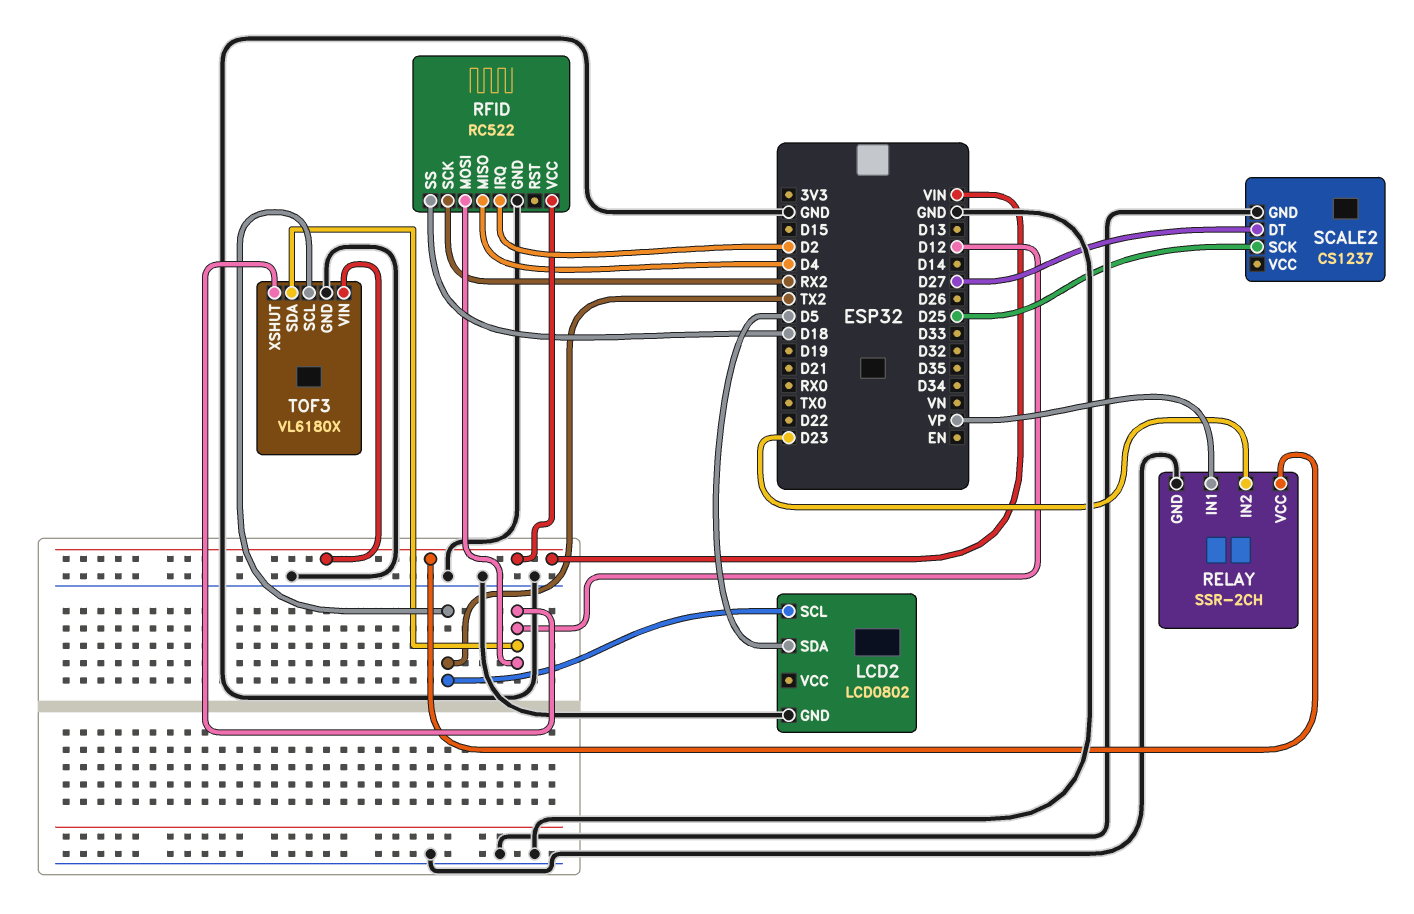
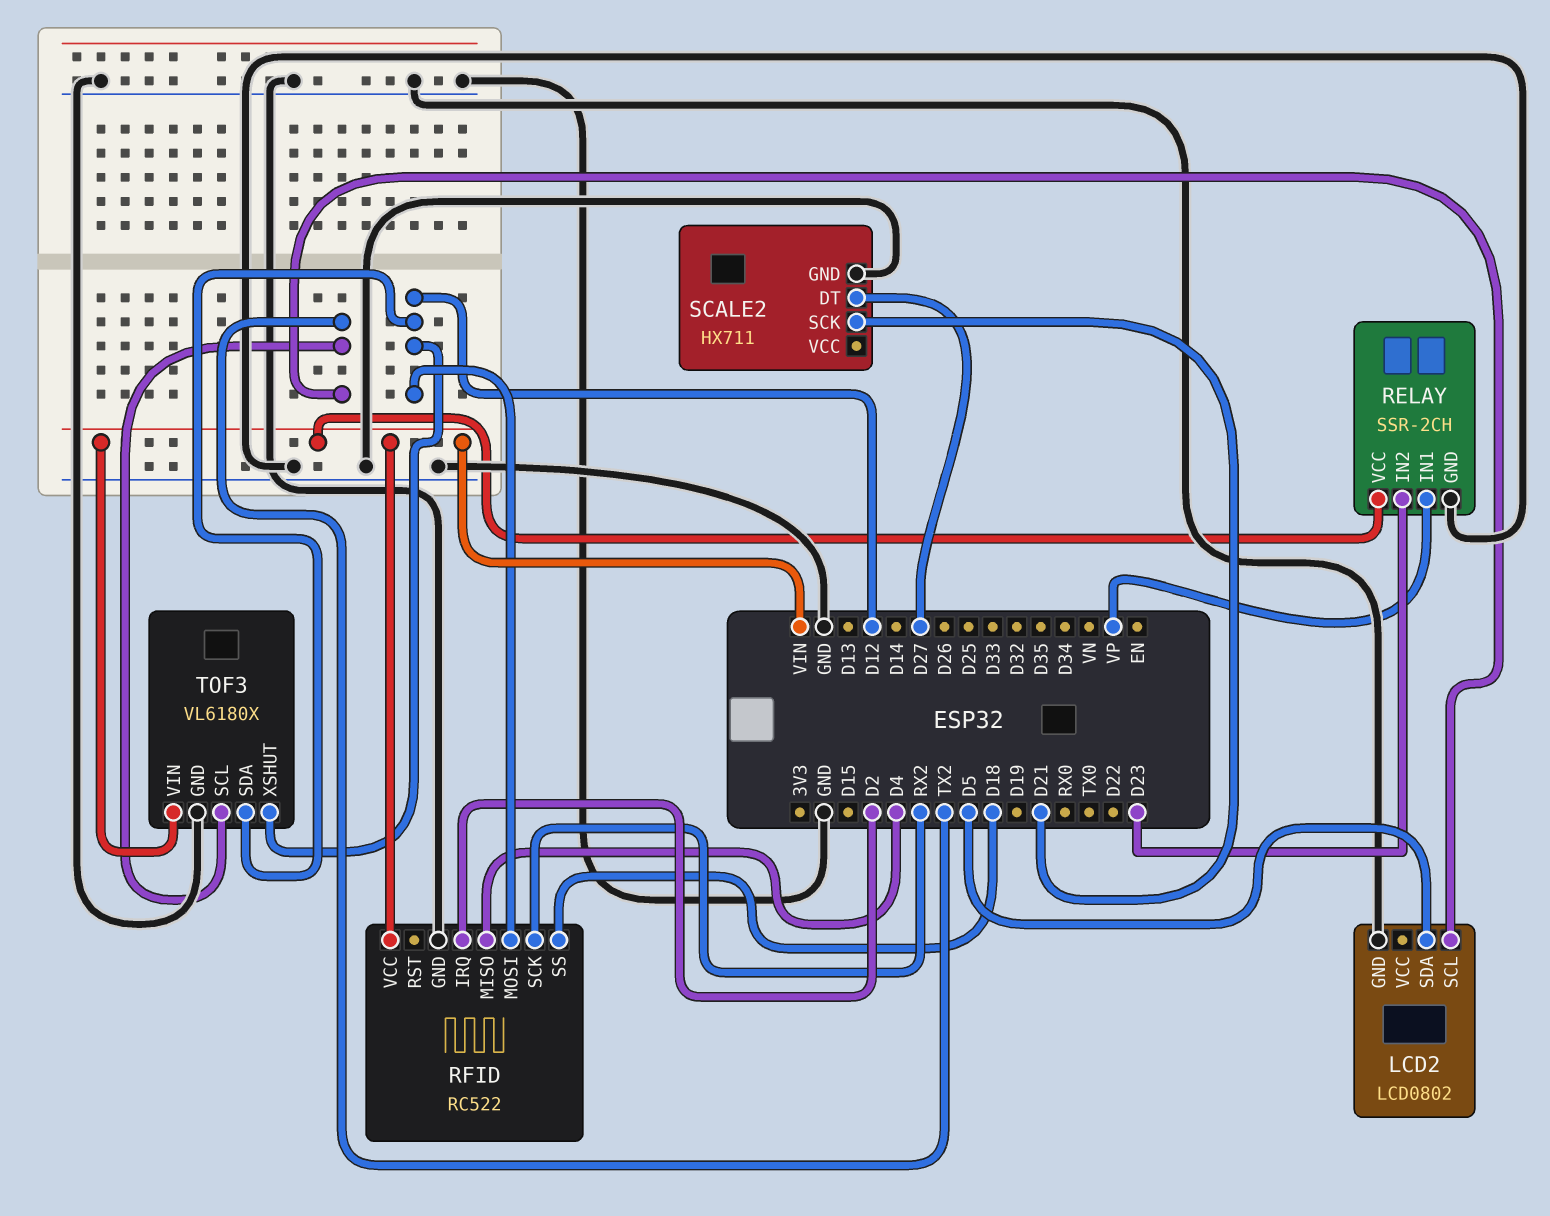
SCALE2: CS1237 -> HX711
SCALE2 pin SCK: D25 -> D21

